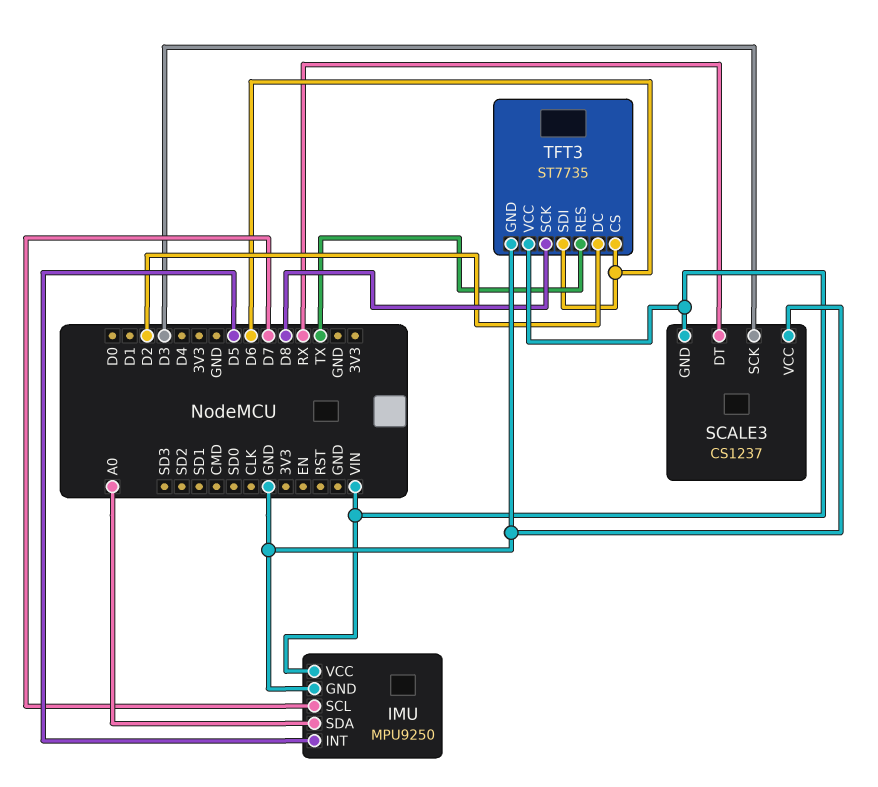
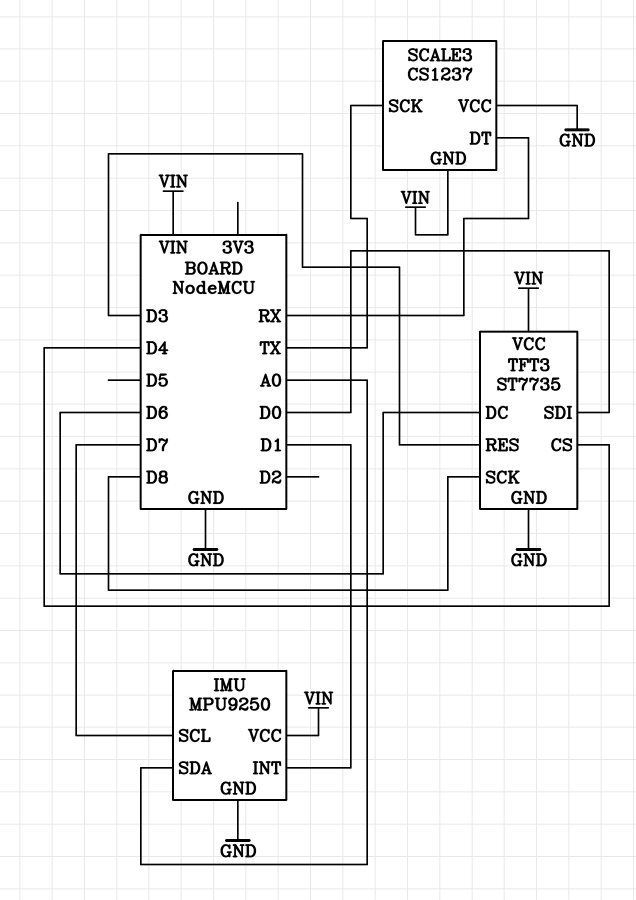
IMU pin INT: D5 -> D1
SCALE3 pin SCK: D3 -> TX
TFT3 pin CS: D6 -> D4
TFT3 pin DC: D2 -> D6
TFT3 pin RES: TX -> D3
TFT3 pin SDI: D6 -> D0

